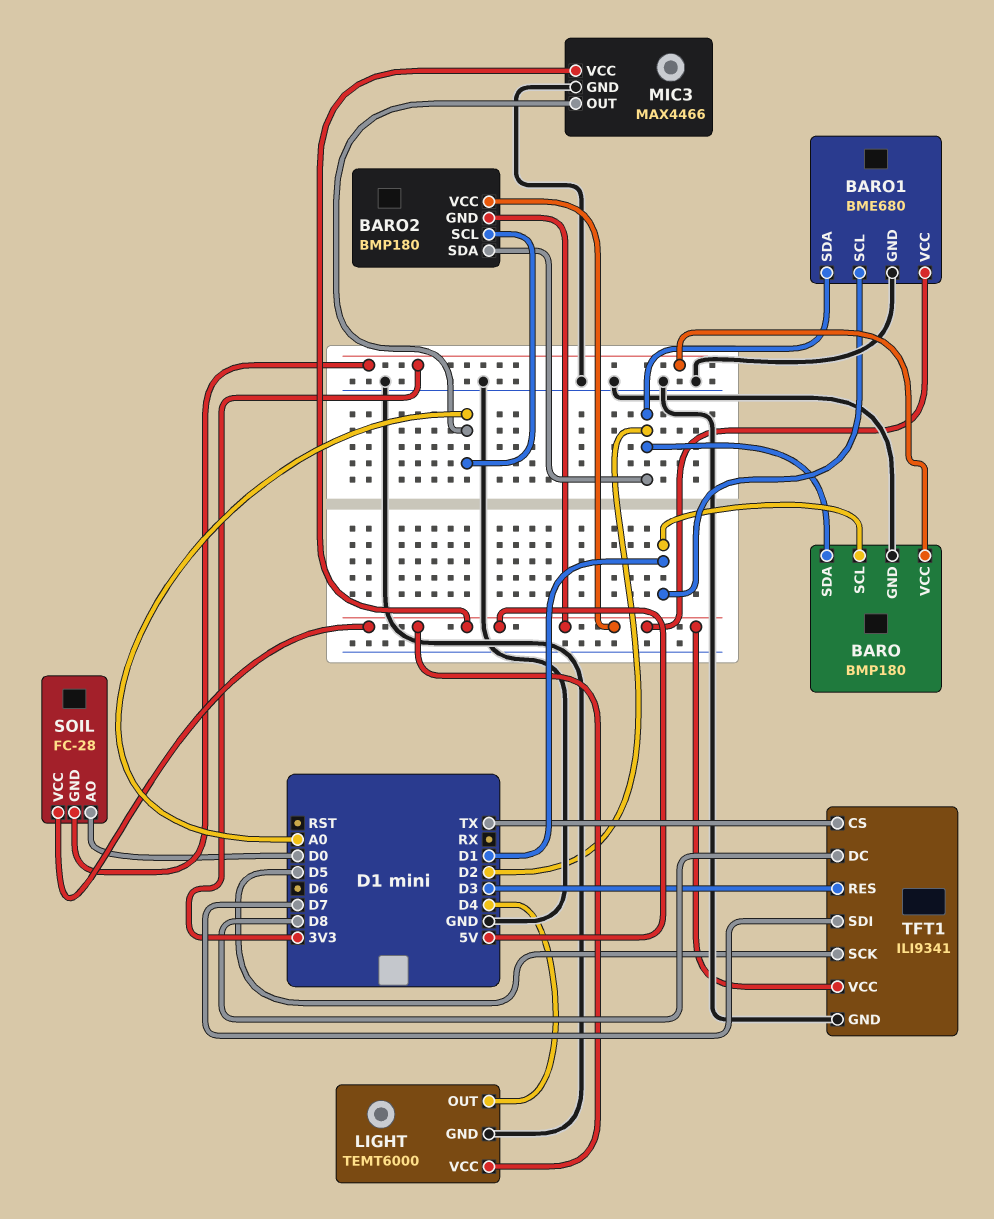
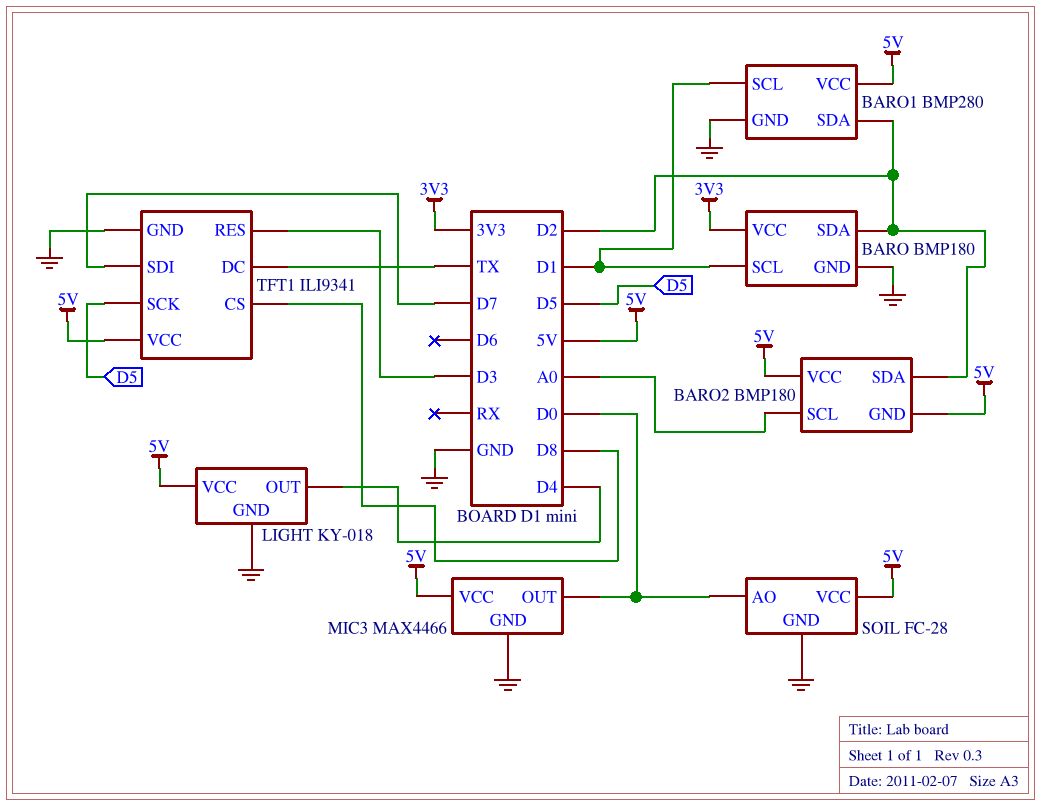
BARO1: BME680 -> BMP280
LIGHT: TEMT6000 -> KY-018
MIC3 pin OUT: A0 -> D0
SOIL pin GND: 3V3 -> GND
TFT1 pin CS: TX -> D8
TFT1 pin DC: D8 -> TX

